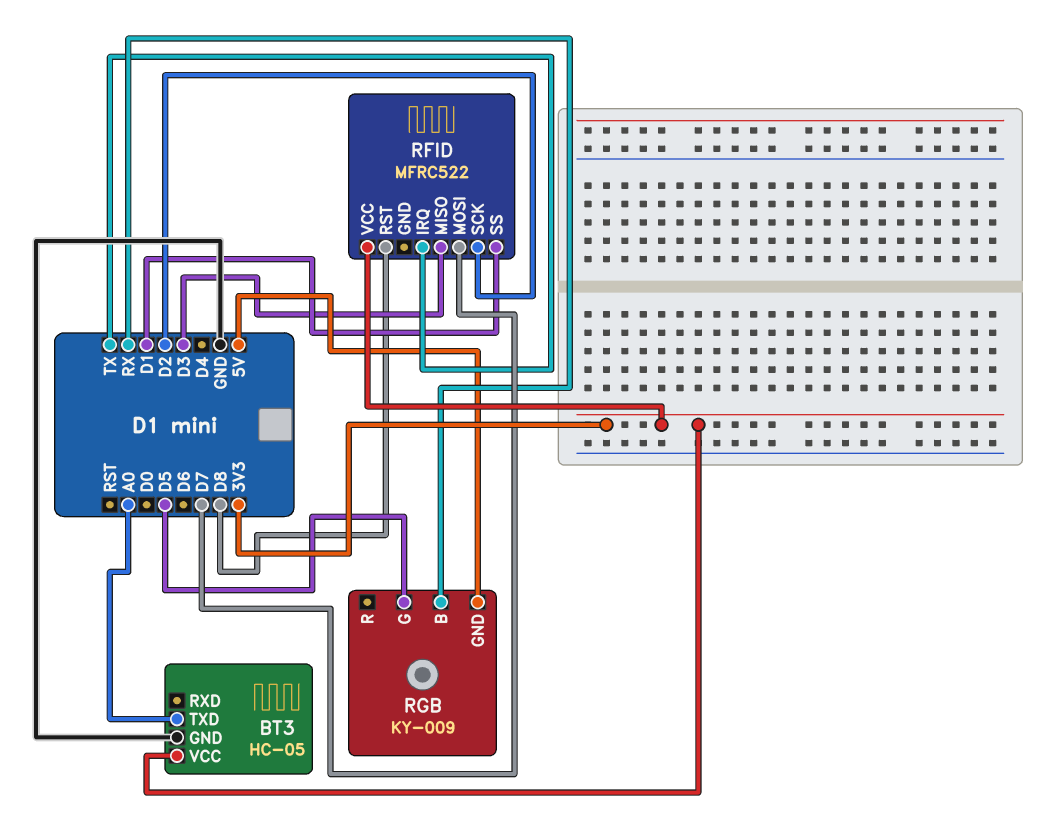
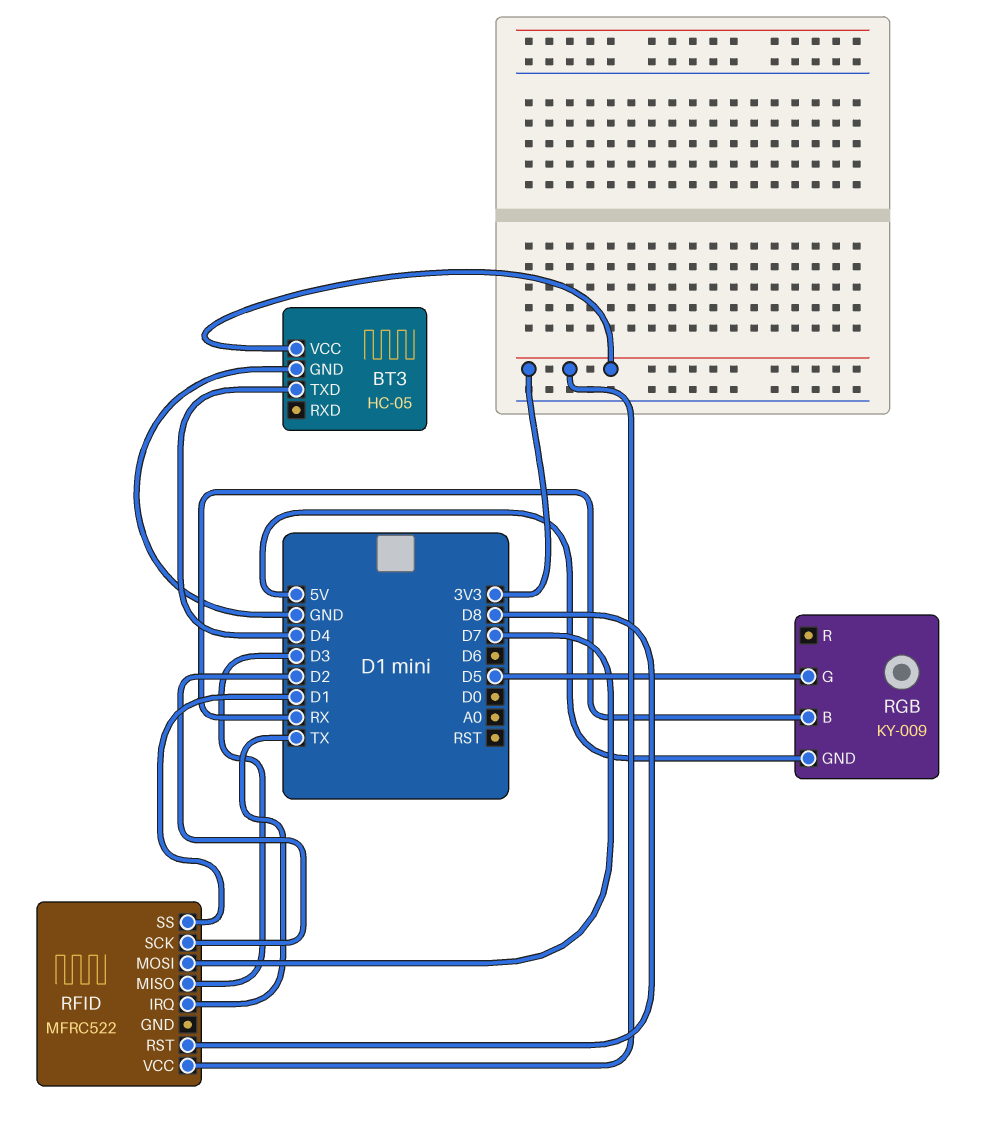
BT3 pin TXD: A0 -> D4

